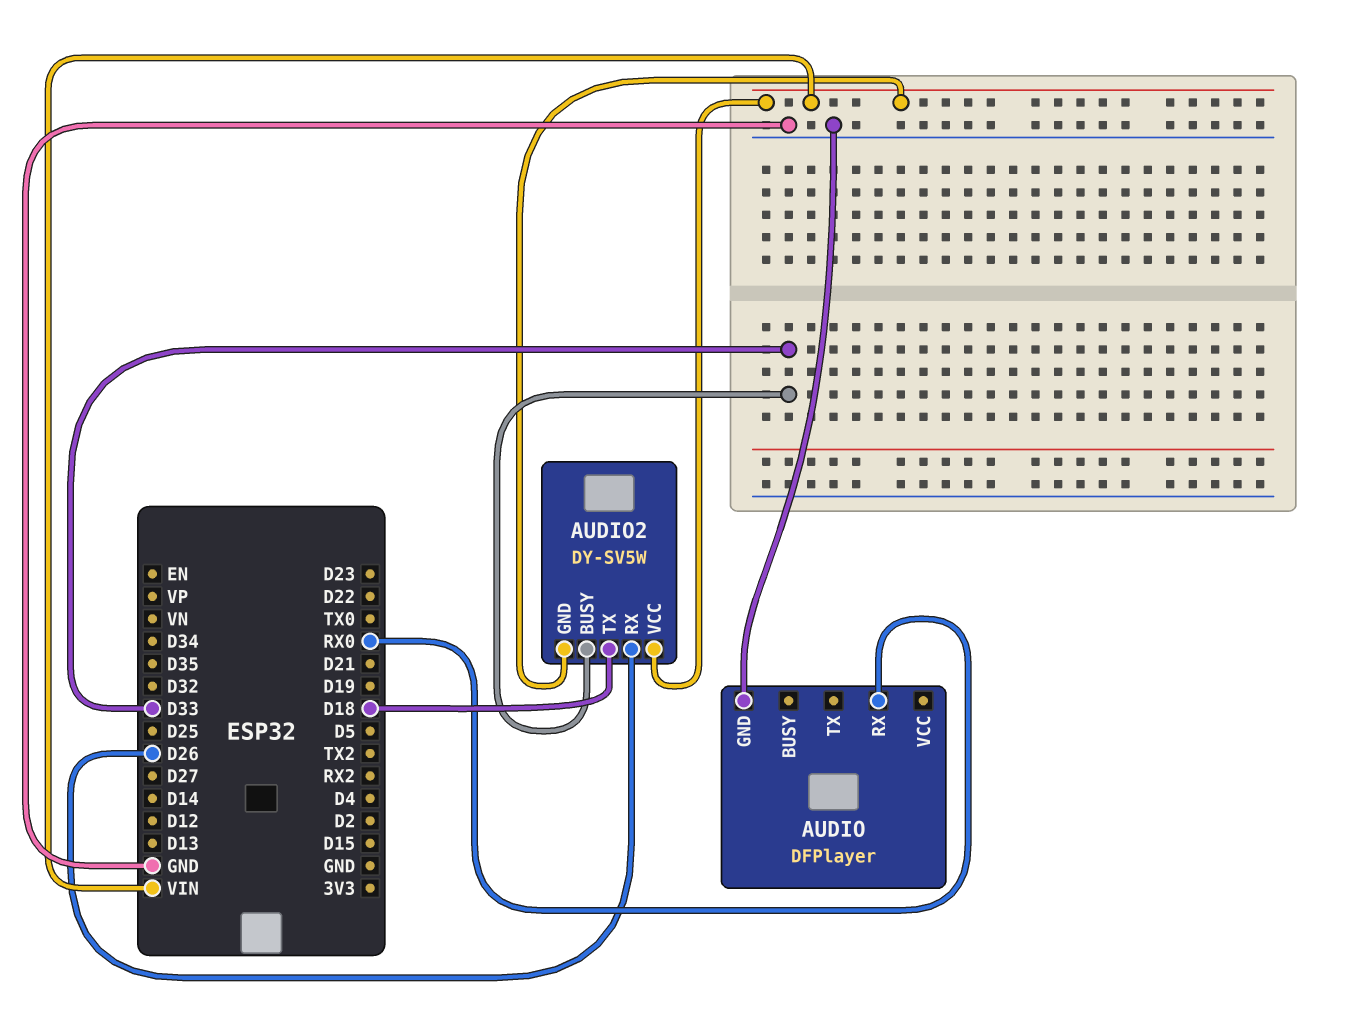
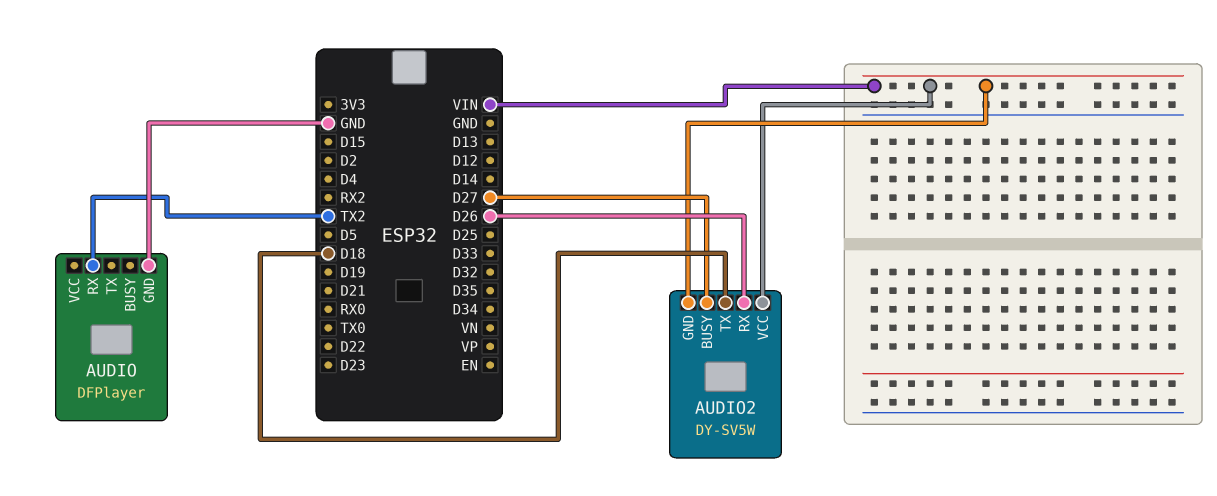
AUDIO pin RX: RX0 -> TX2
AUDIO2 pin BUSY: D33 -> D27

